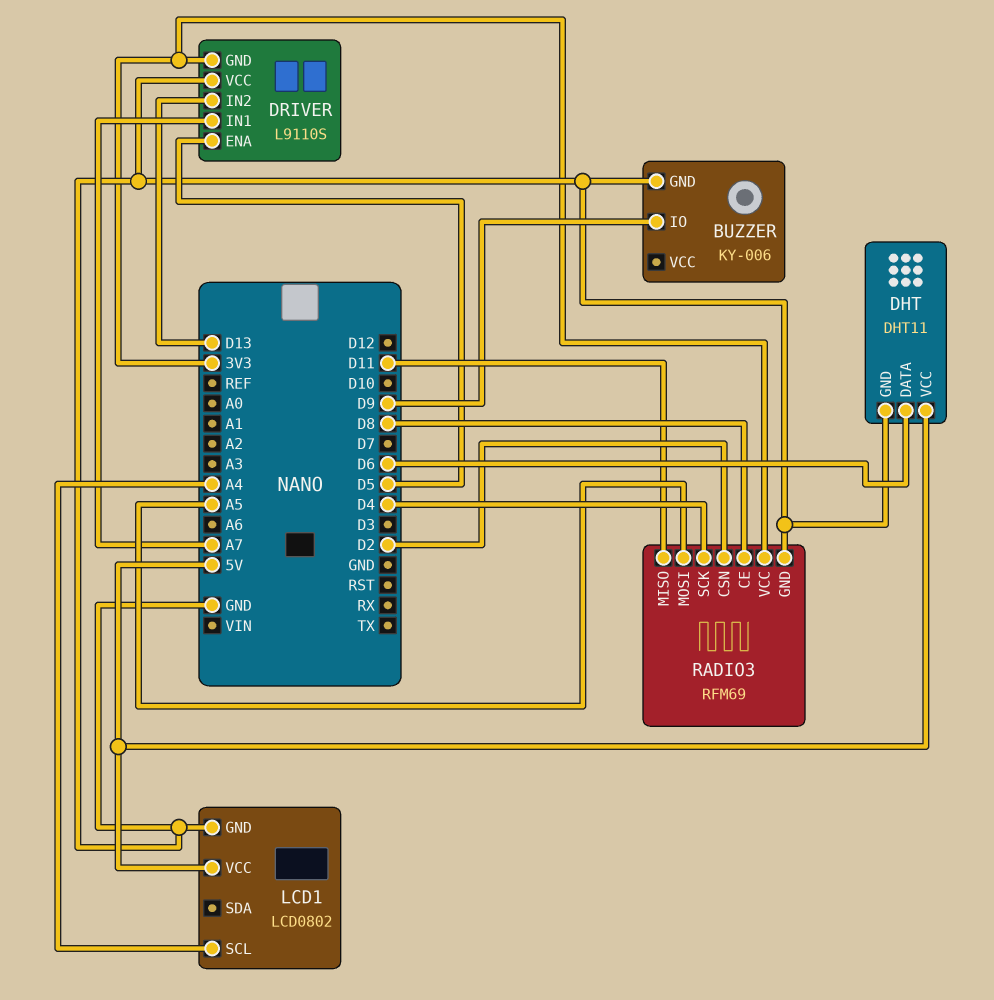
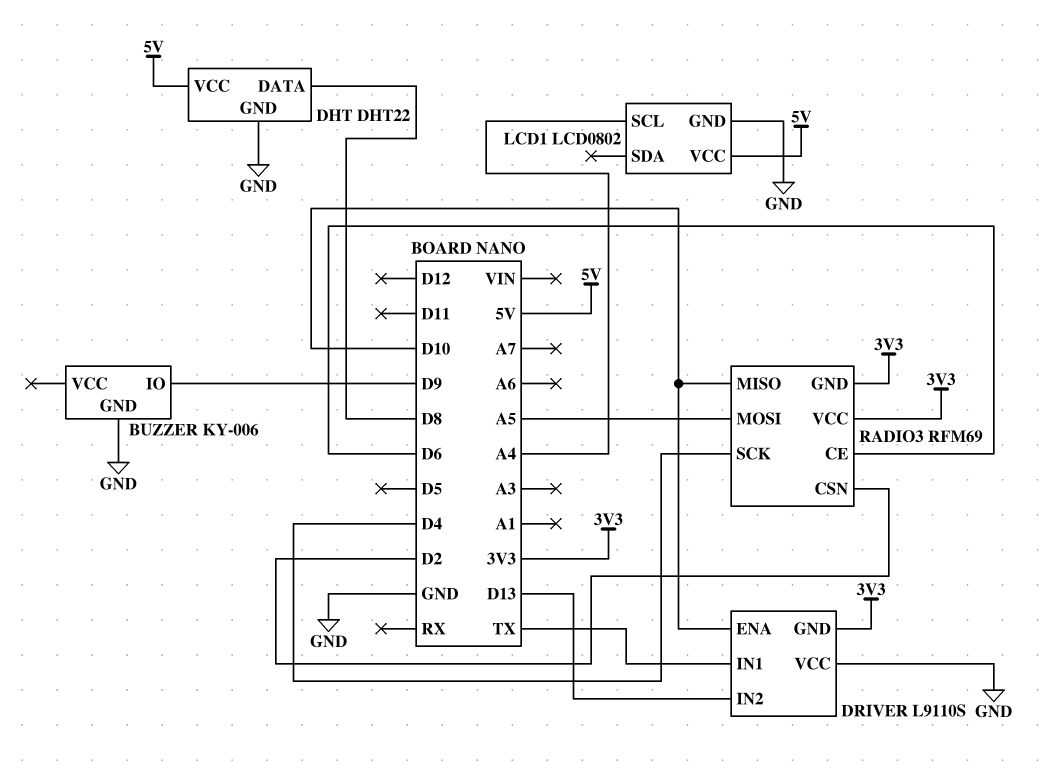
DHT: DHT11 -> DHT22
DHT pin DATA: D6 -> D8
DRIVER pin ENA: D5 -> D10
DRIVER pin IN1: A7 -> TX
RADIO3 pin CE: D8 -> D6
RADIO3 pin GND: GND -> 3V3
RADIO3 pin MISO: D11 -> D10

